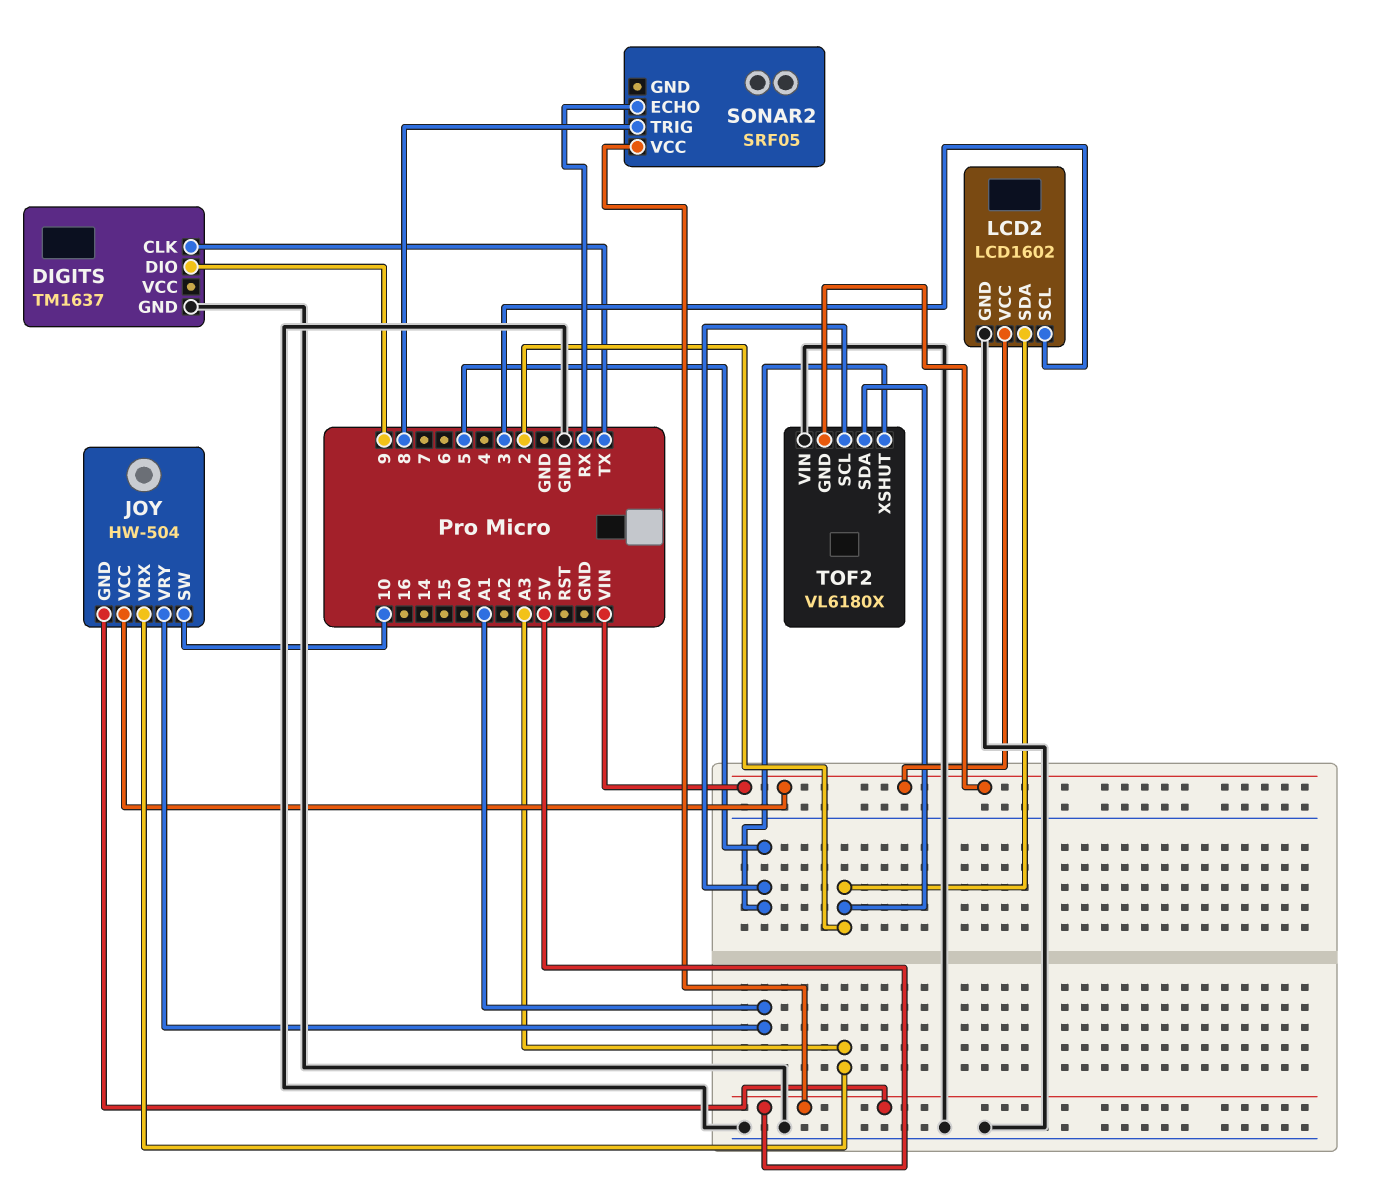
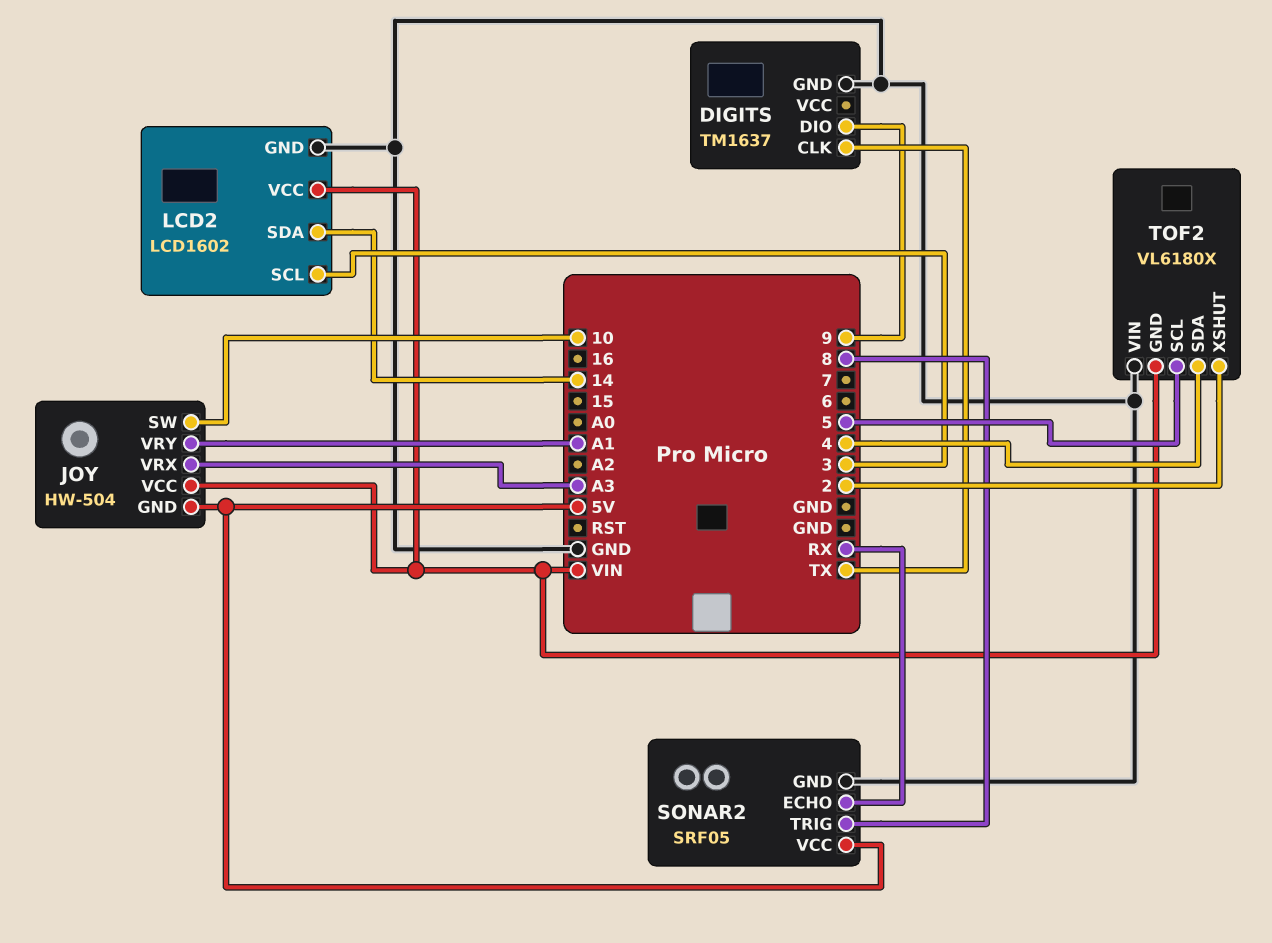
LCD2 pin SDA: 2 -> 14
SONAR2 pin GND: none -> GND
TOF2 pin SDA: 2 -> 4
TOF2 pin XSHUT: 5 -> 2

